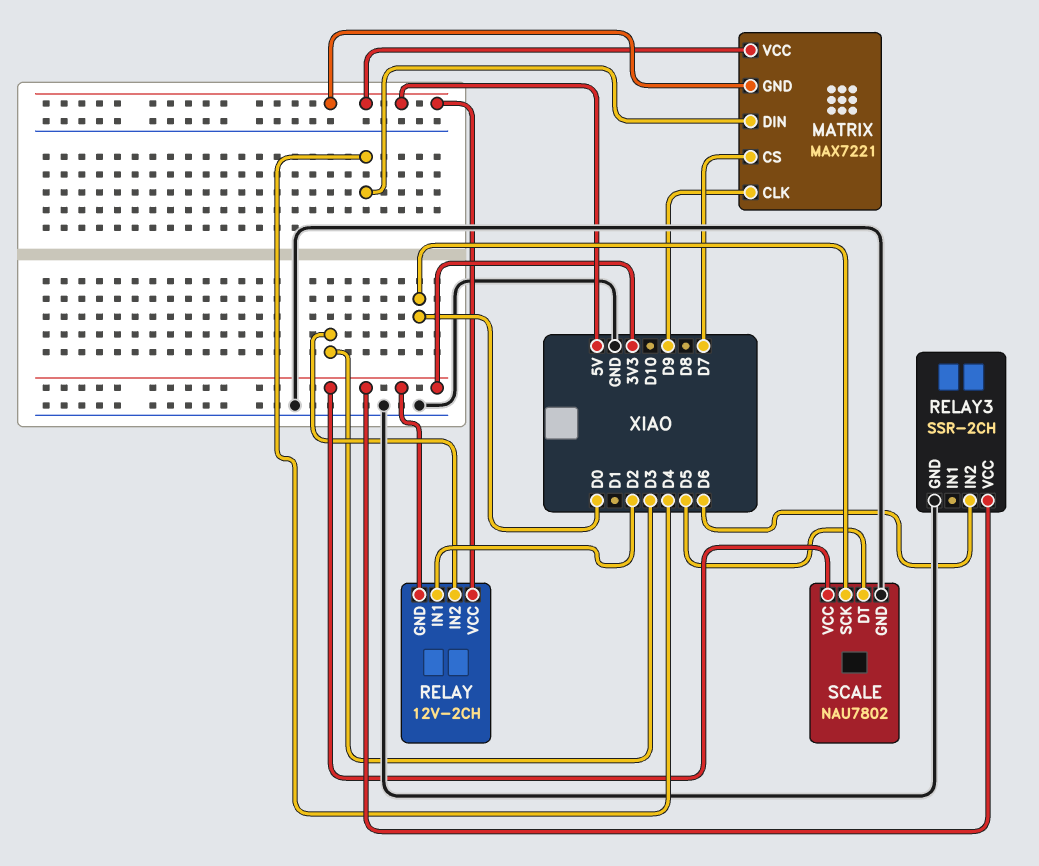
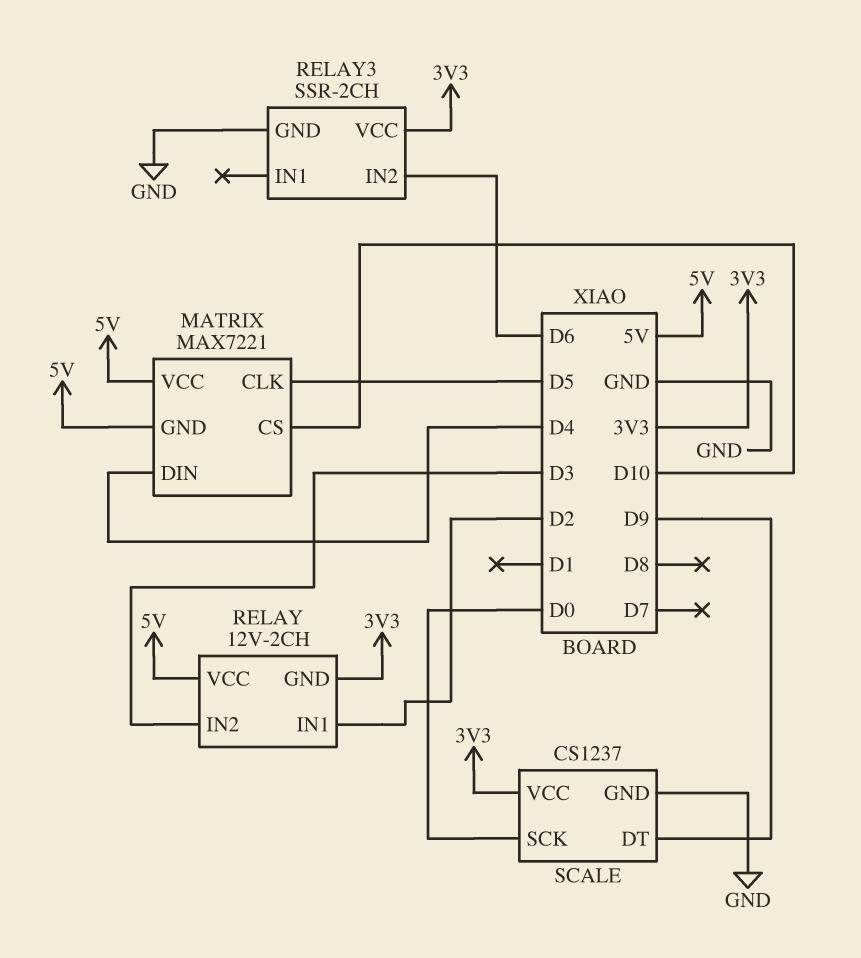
MATRIX pin CLK: D9 -> D5
MATRIX pin CS: D7 -> D10
SCALE: NAU7802 -> CS1237
SCALE pin DT: D5 -> D9

